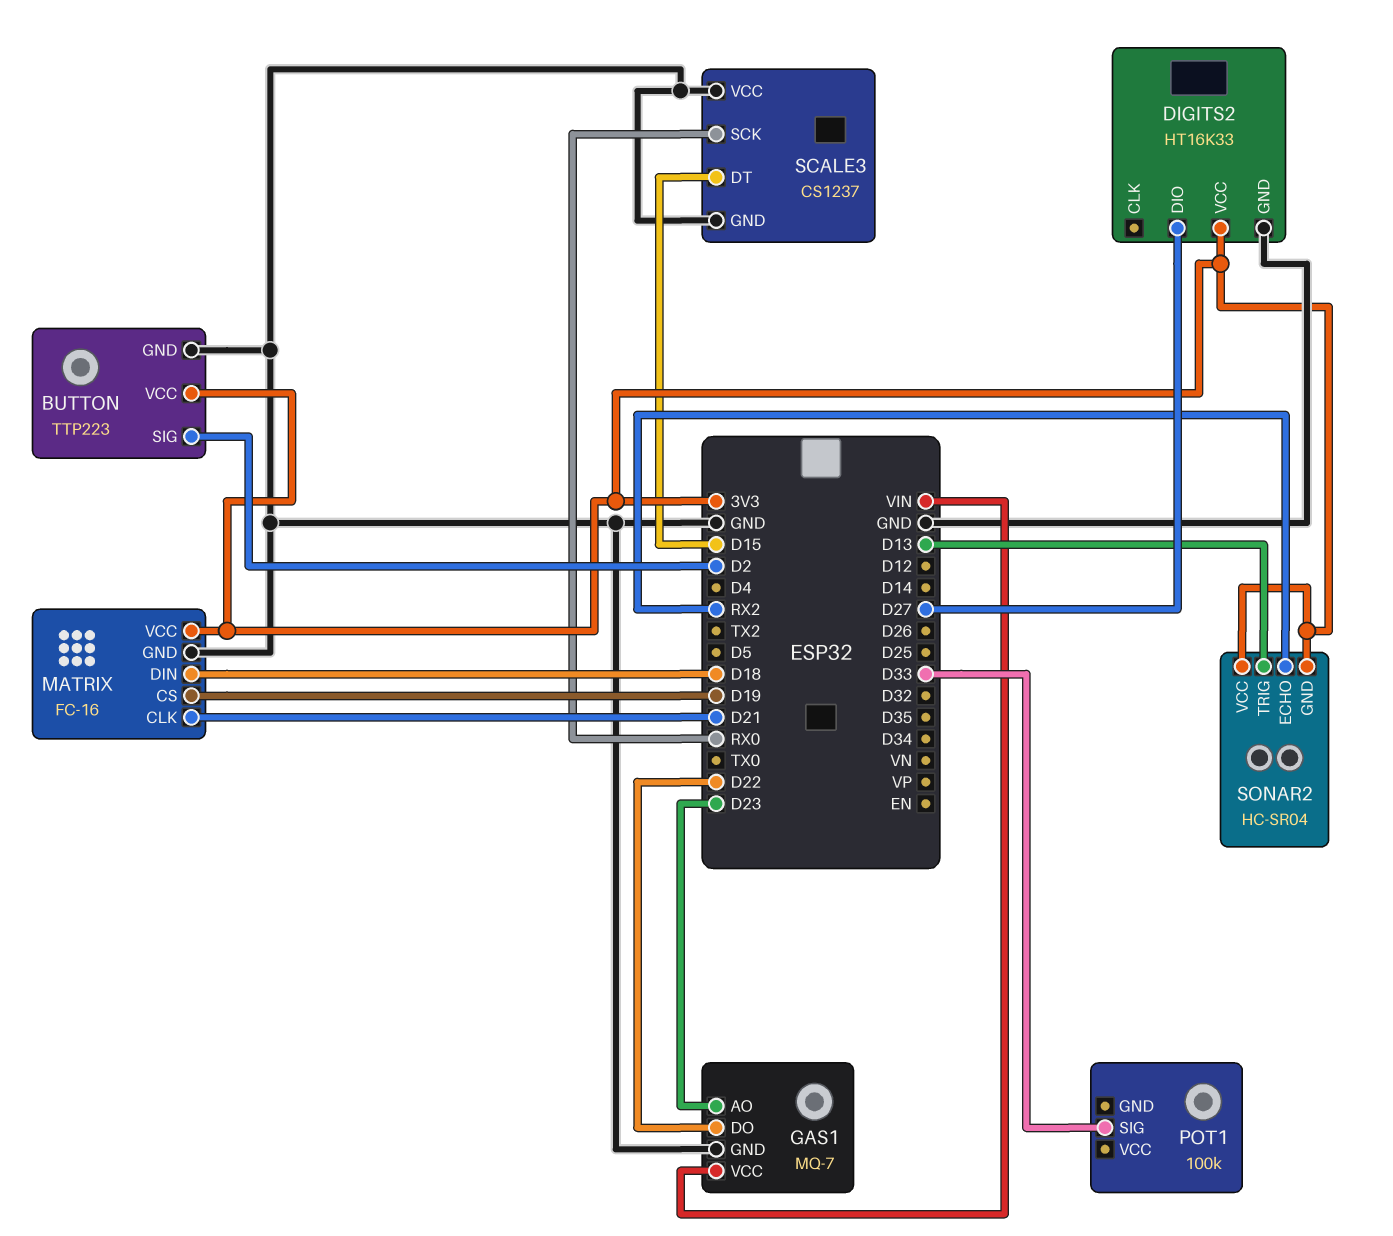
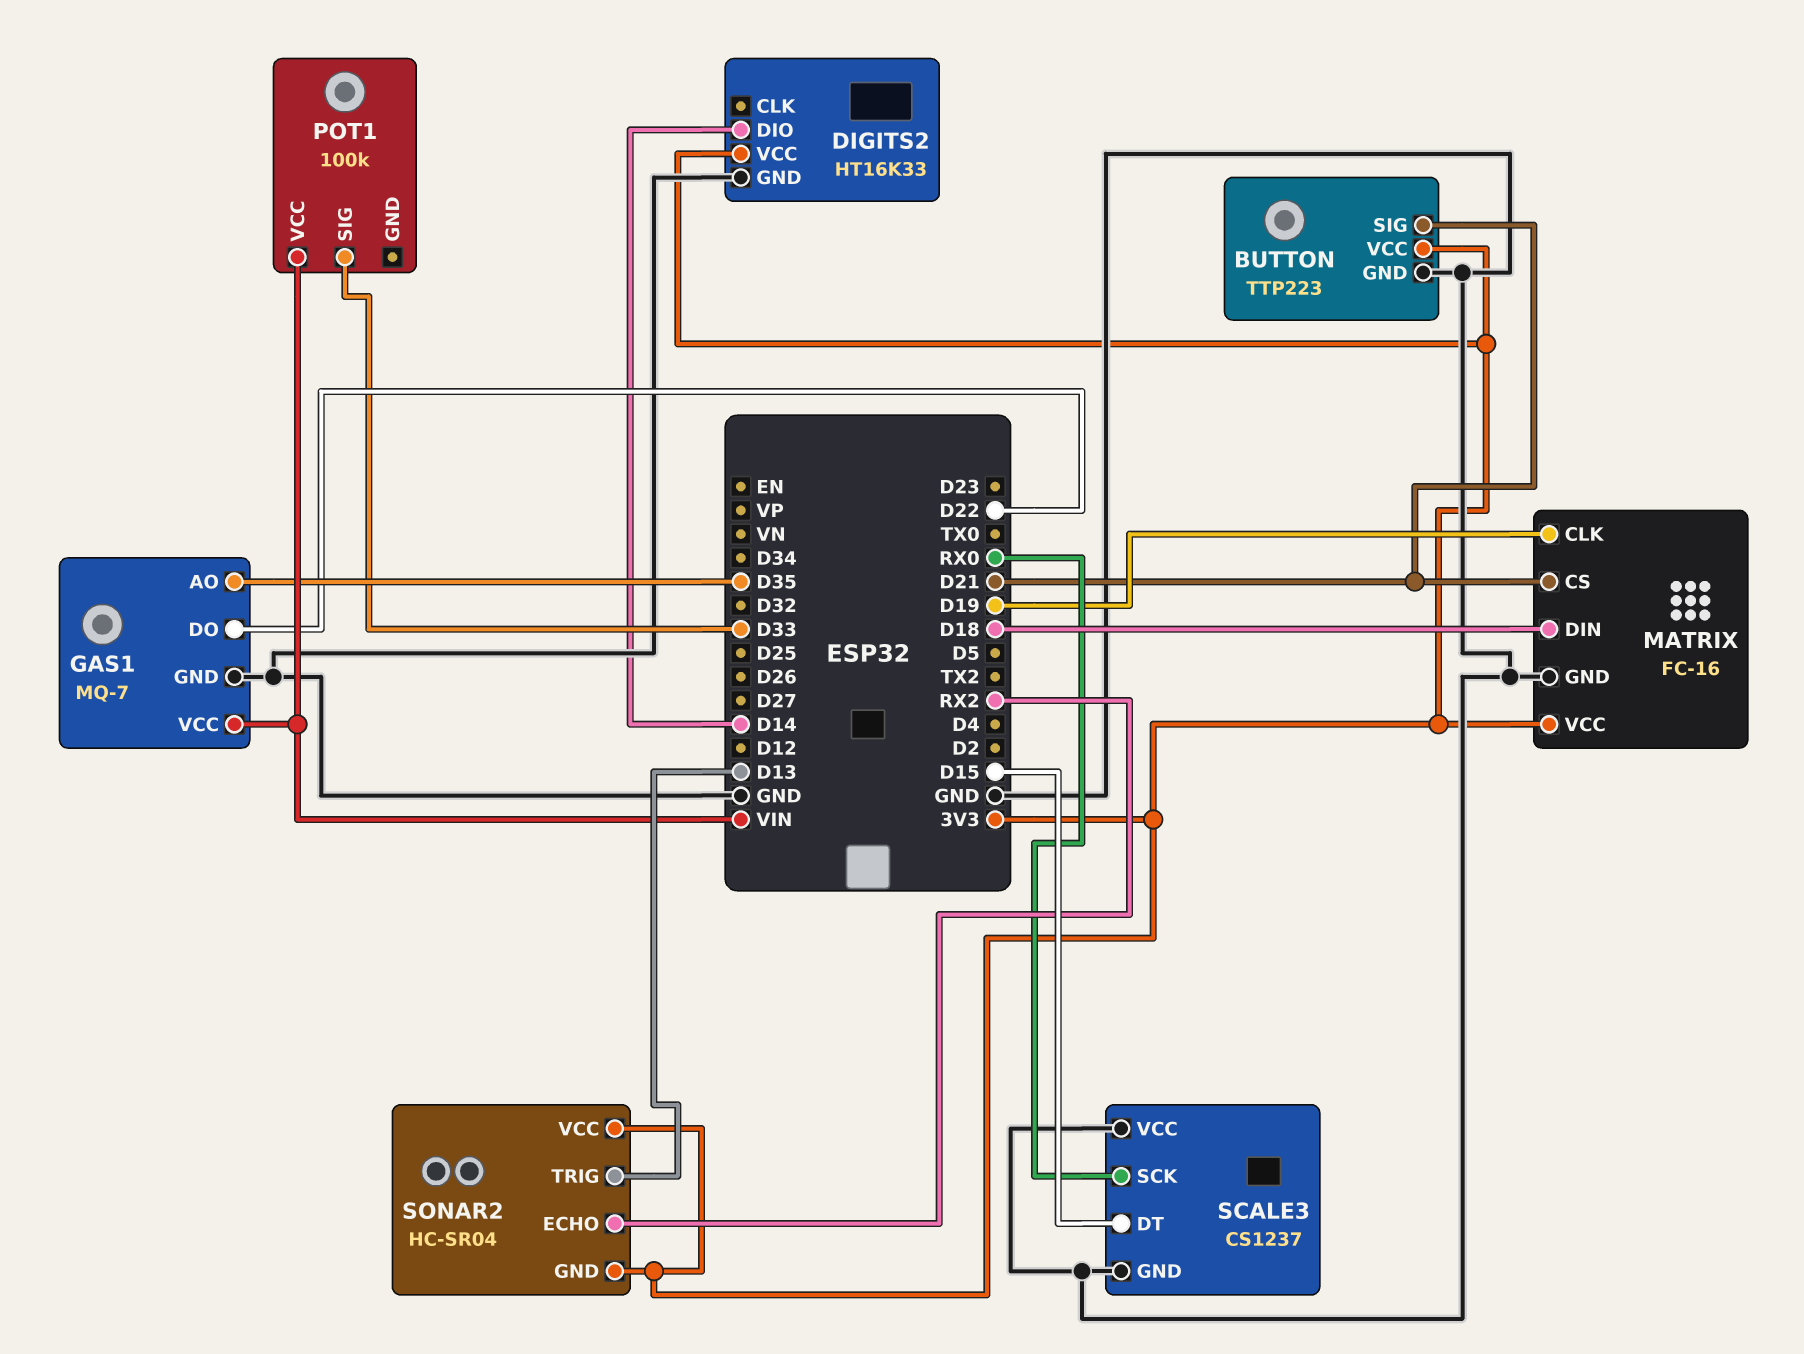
BUTTON pin SIG: D2 -> D21
DIGITS2 pin DIO: D27 -> D14
GAS1 pin AO: D23 -> D35
MATRIX pin CLK: D21 -> D19
MATRIX pin CS: D19 -> D21
POT1 pin VCC: none -> VIN

